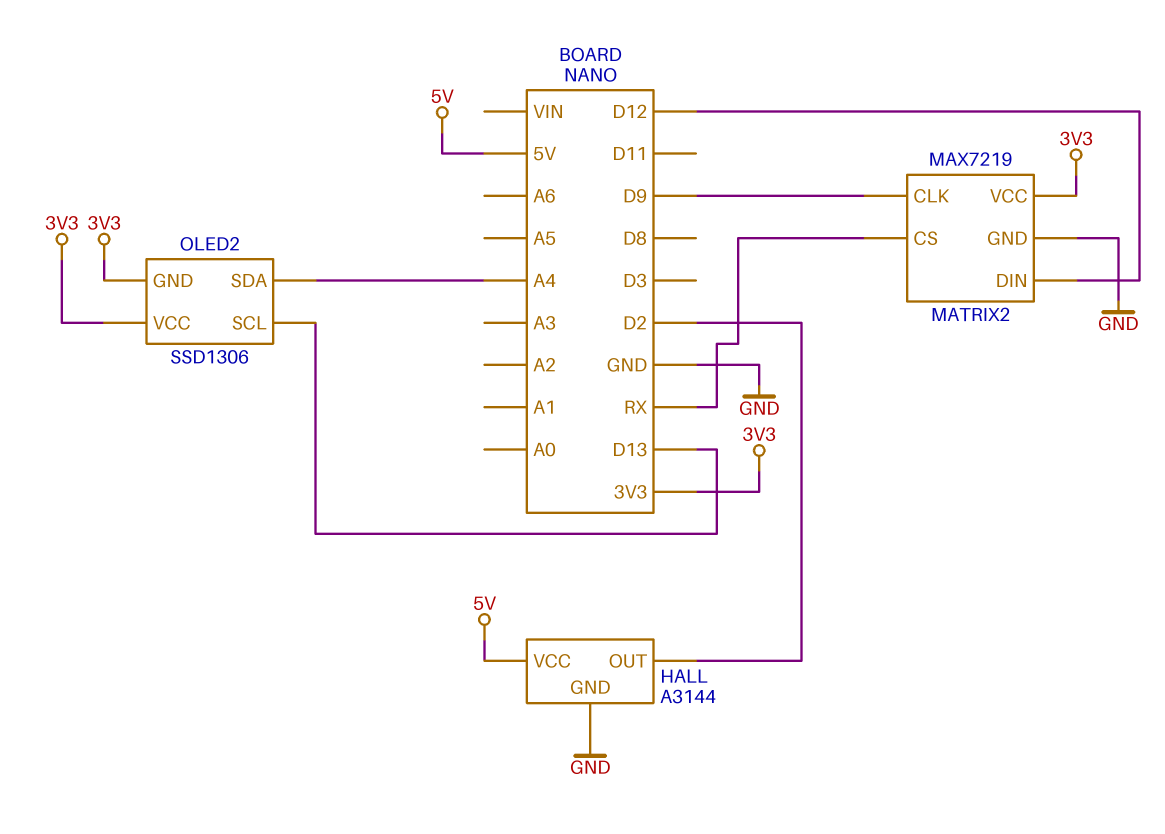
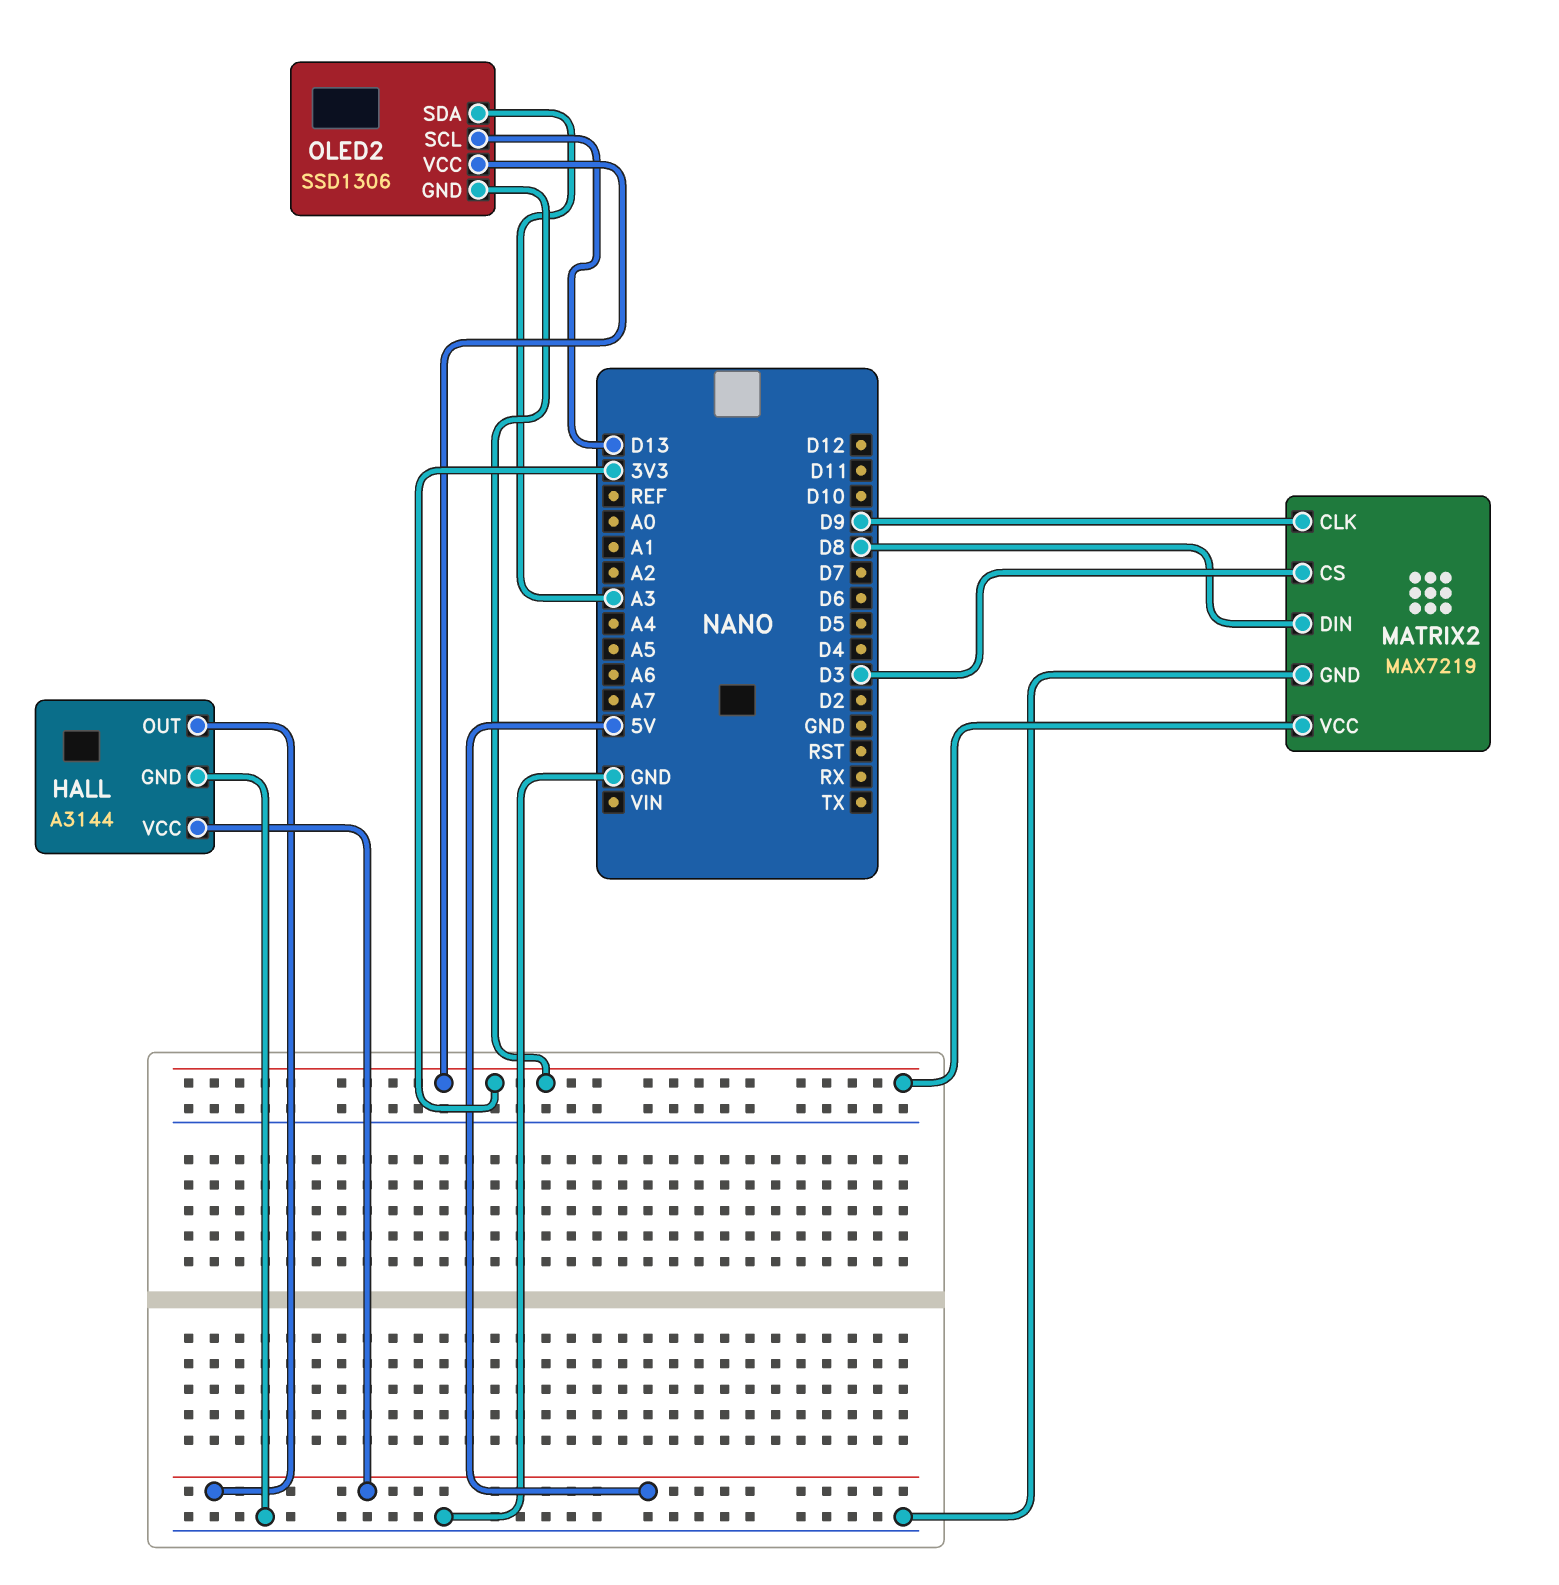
HALL pin OUT: D2 -> 5V
MATRIX2 pin CS: RX -> D3
MATRIX2 pin DIN: D12 -> D8
OLED2 pin SDA: A4 -> A3

